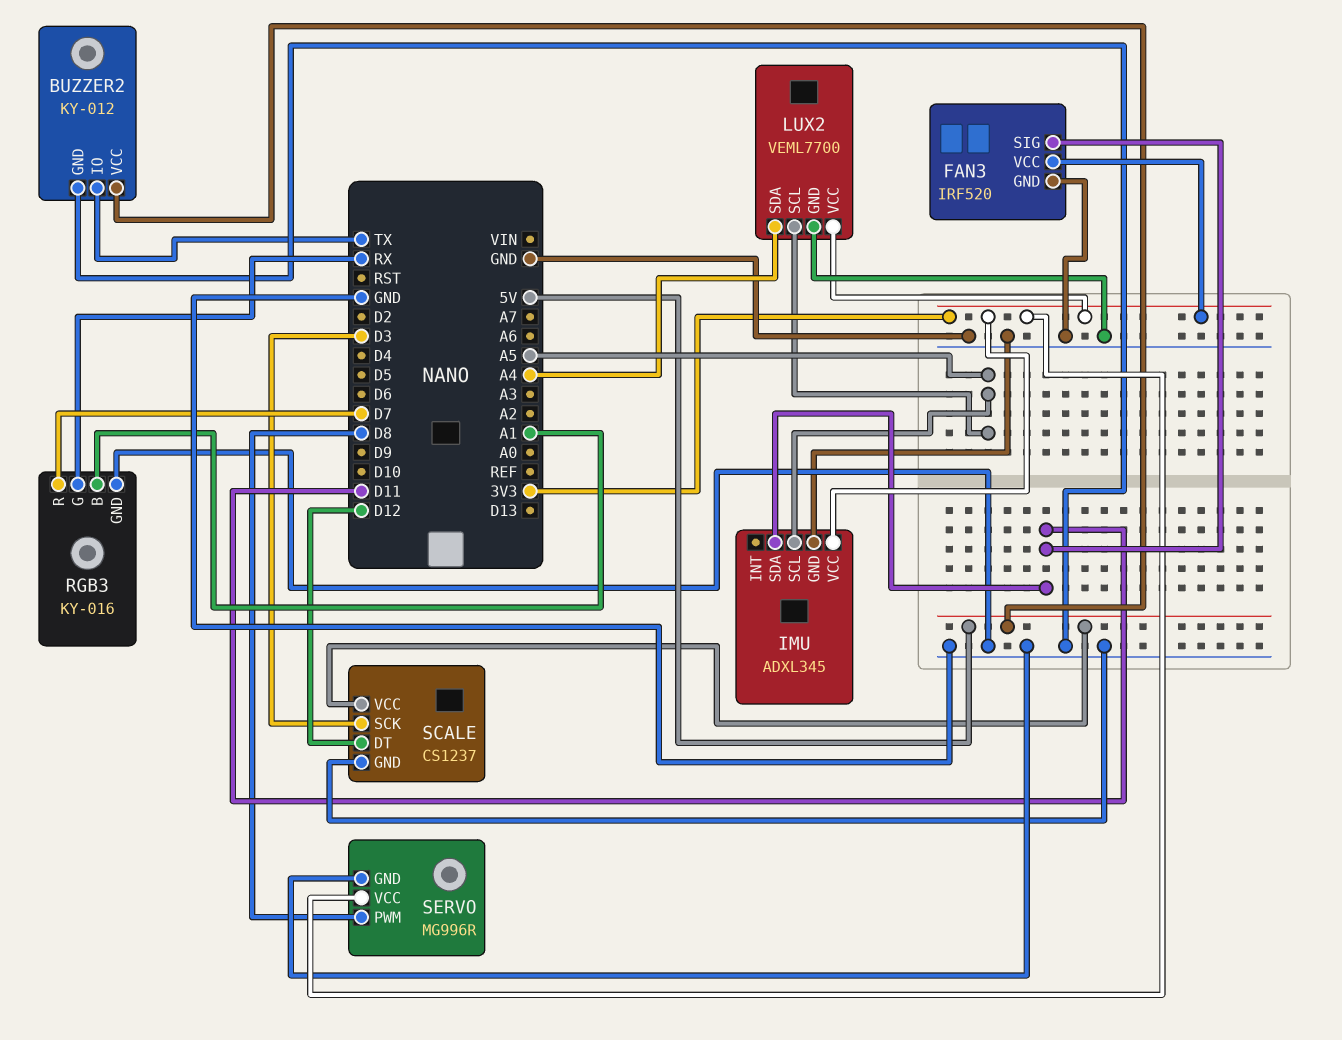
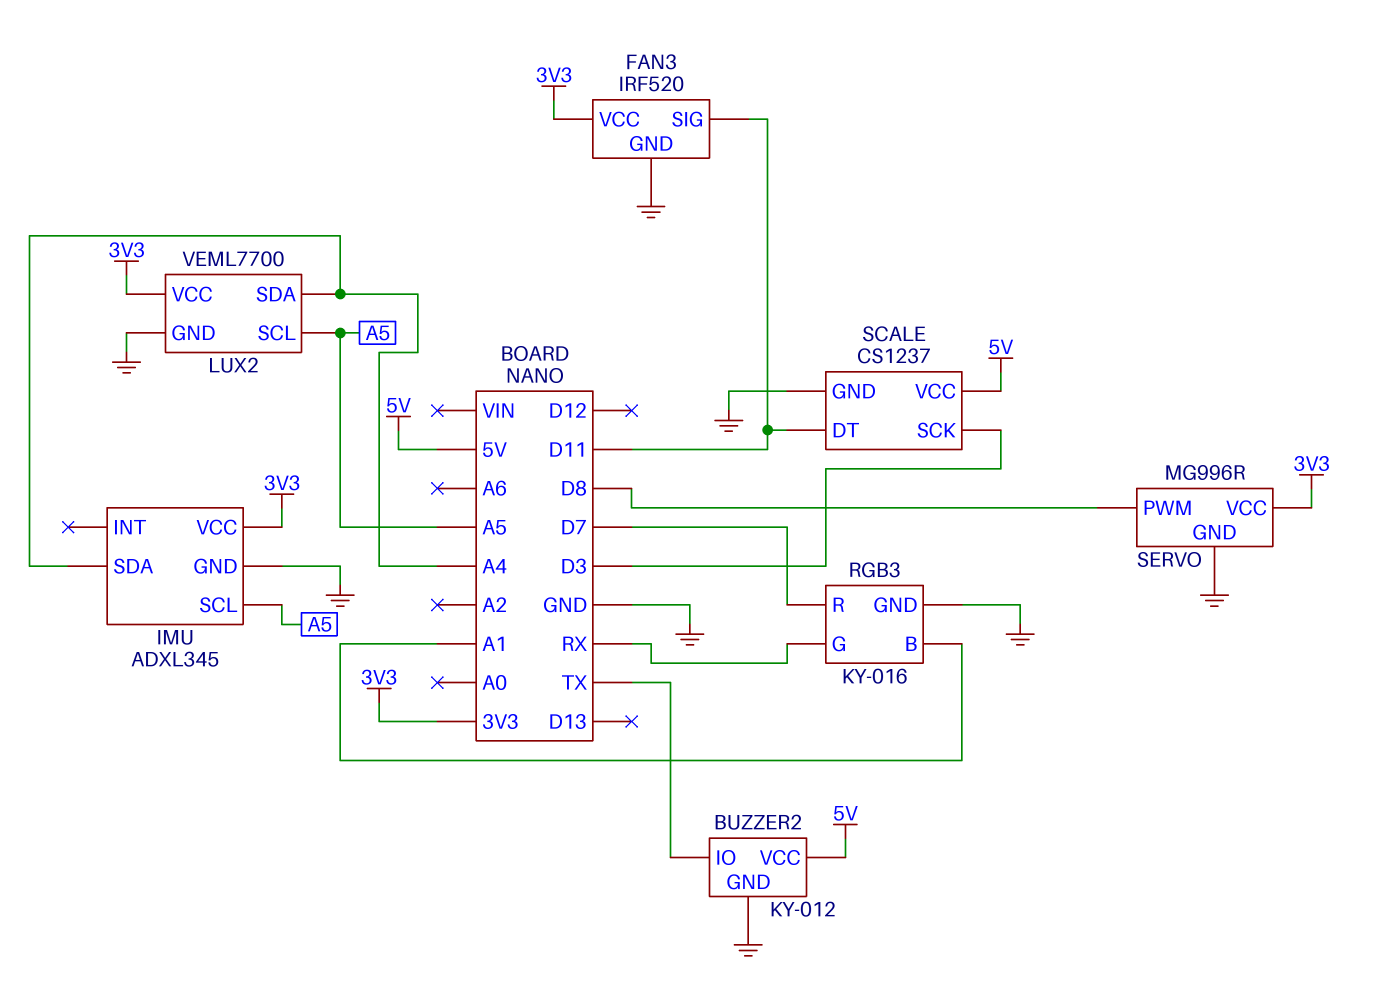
IMU pin SDA: D11 -> A4
SCALE pin DT: D12 -> D11

